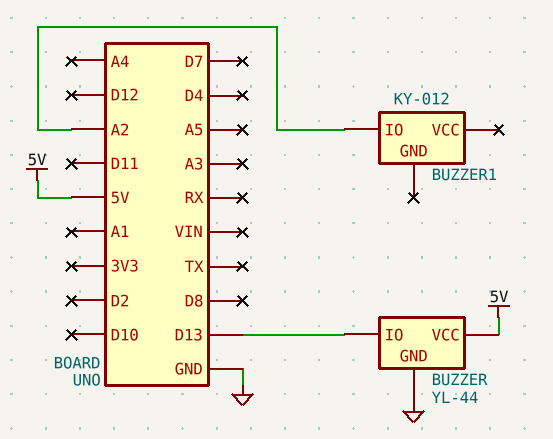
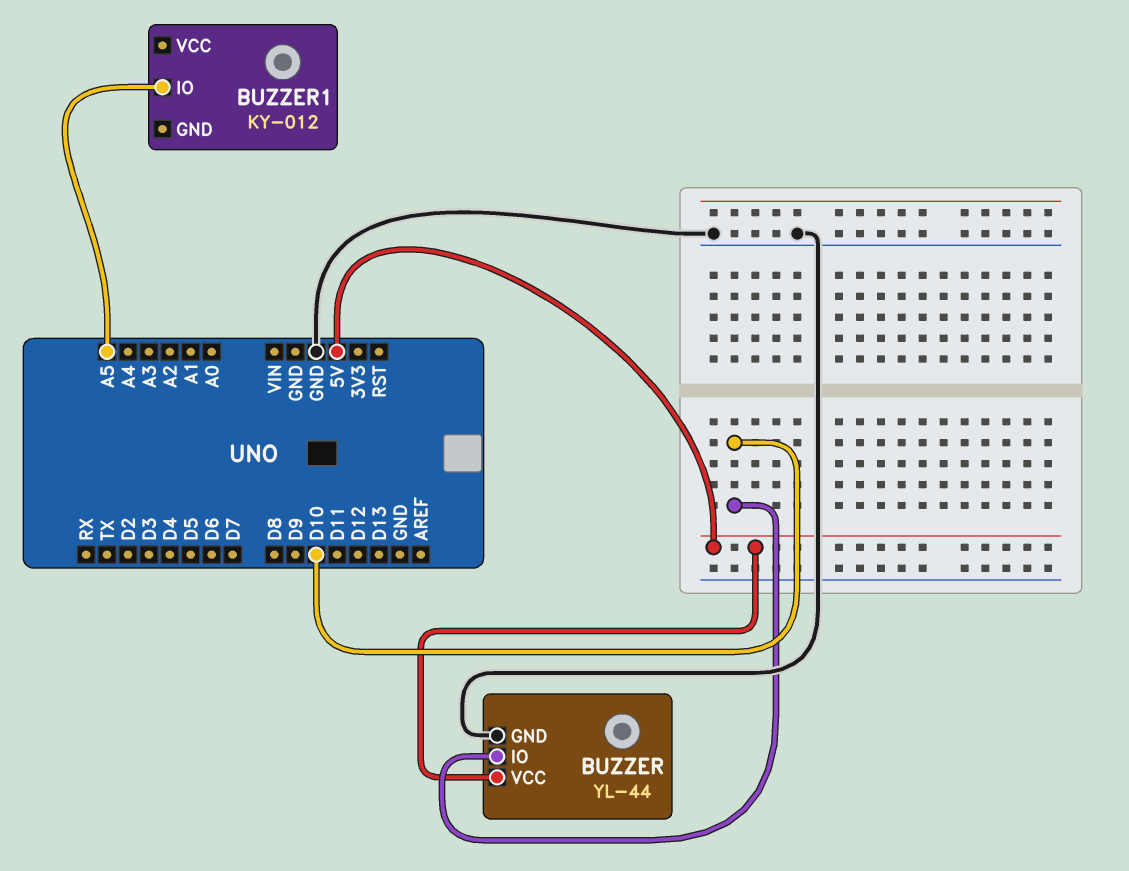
BUZZER pin IO: D13 -> D10
BUZZER1 pin IO: A2 -> A5

